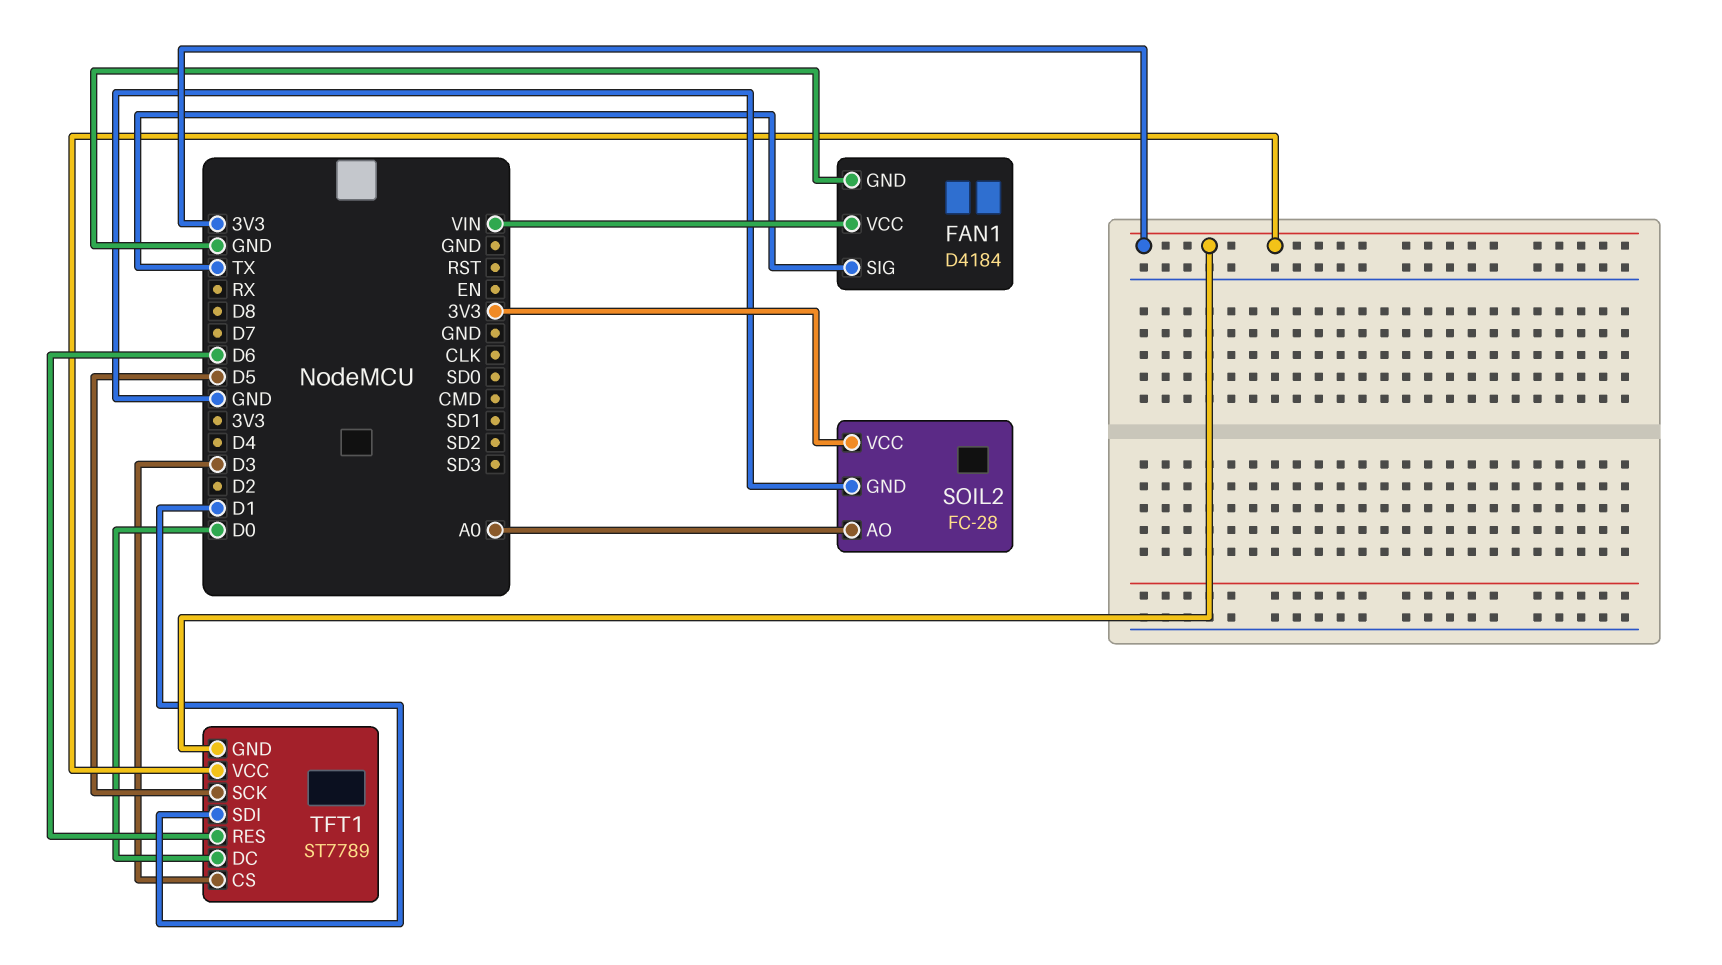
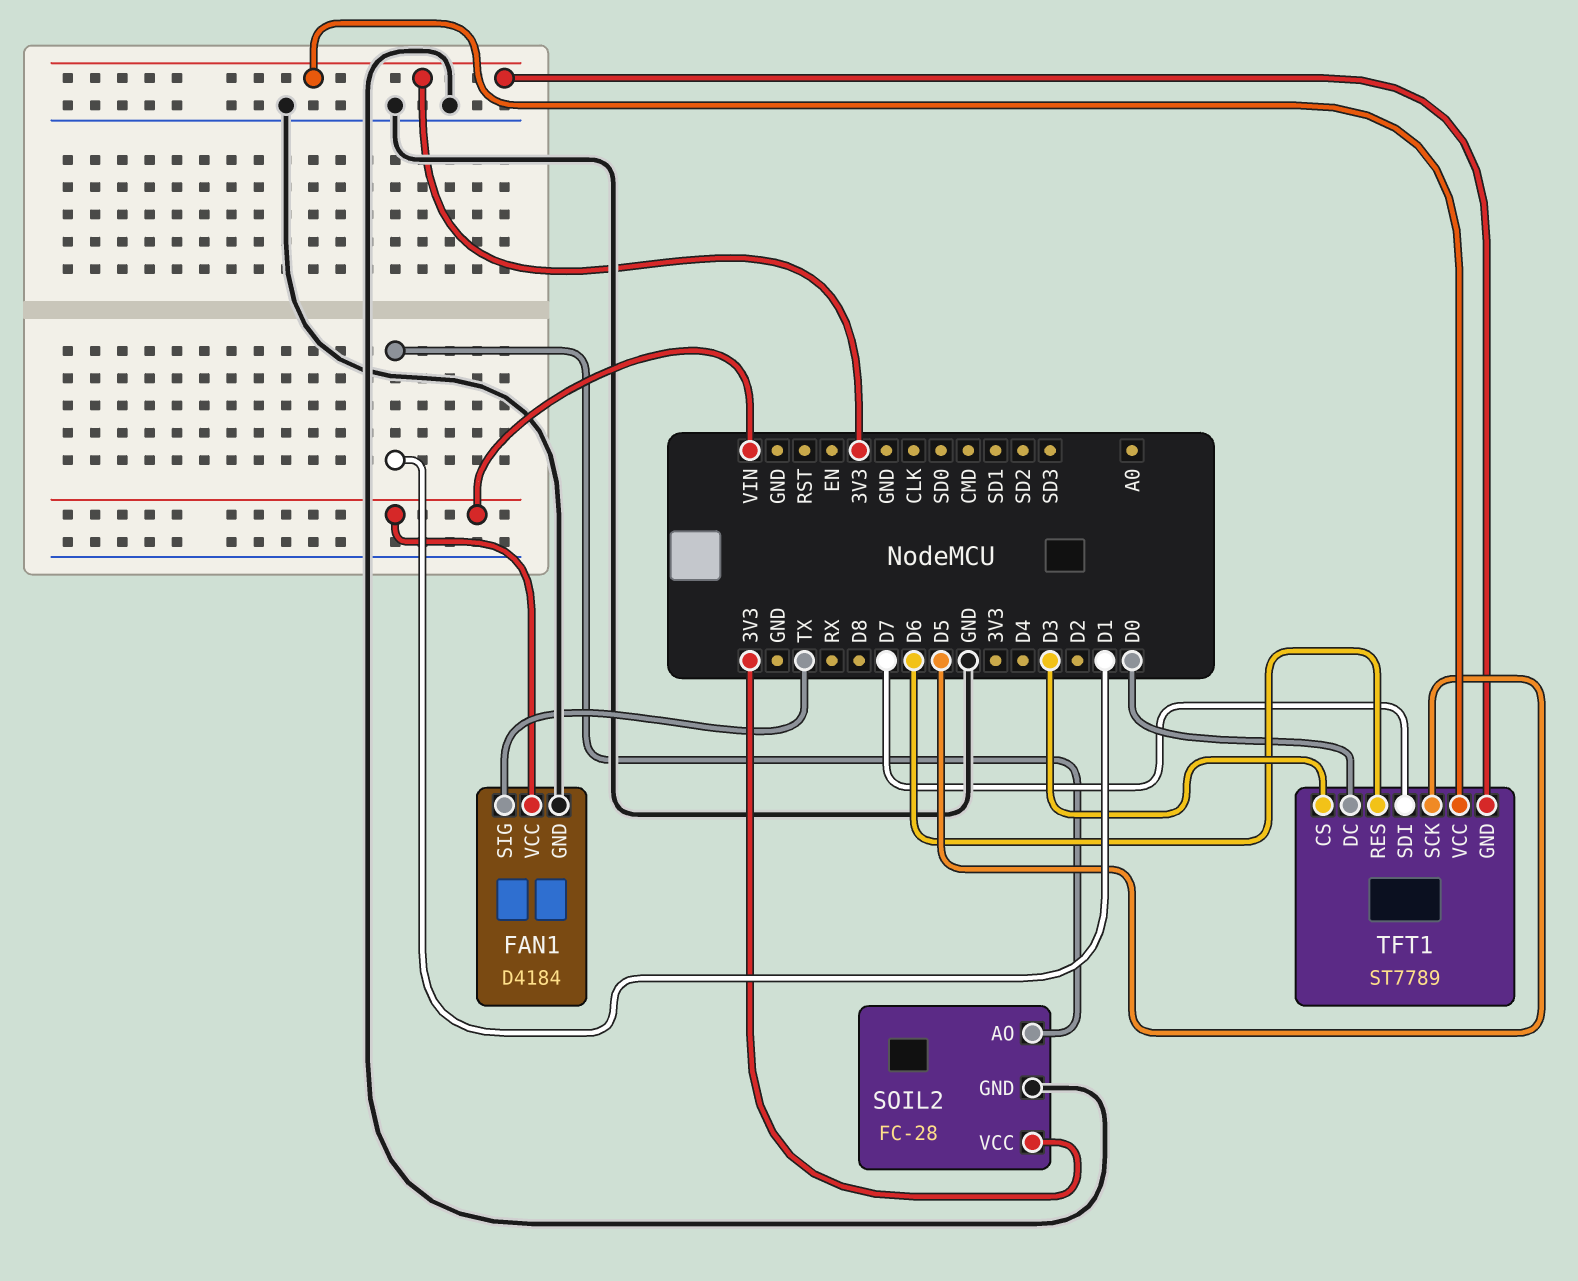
SOIL2 pin AO: A0 -> D1
TFT1 pin SDI: D1 -> D7

